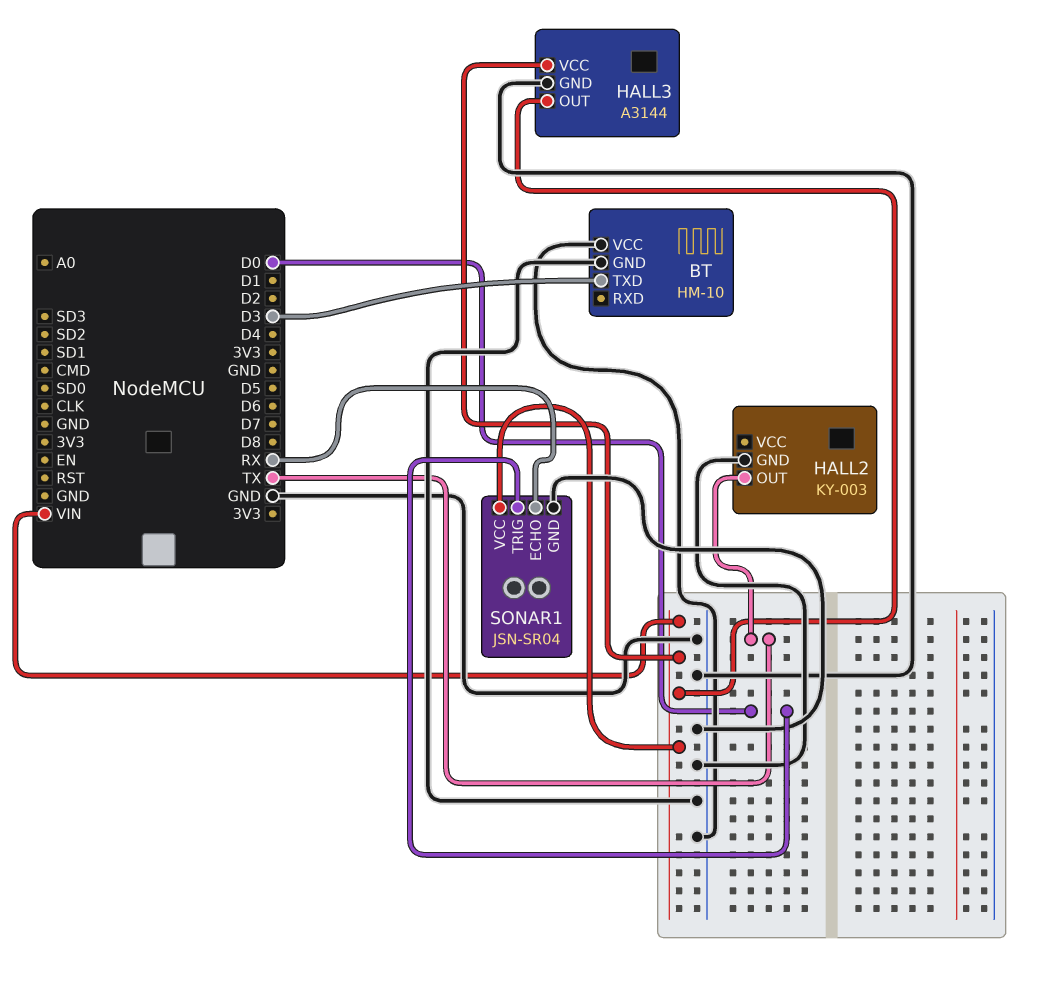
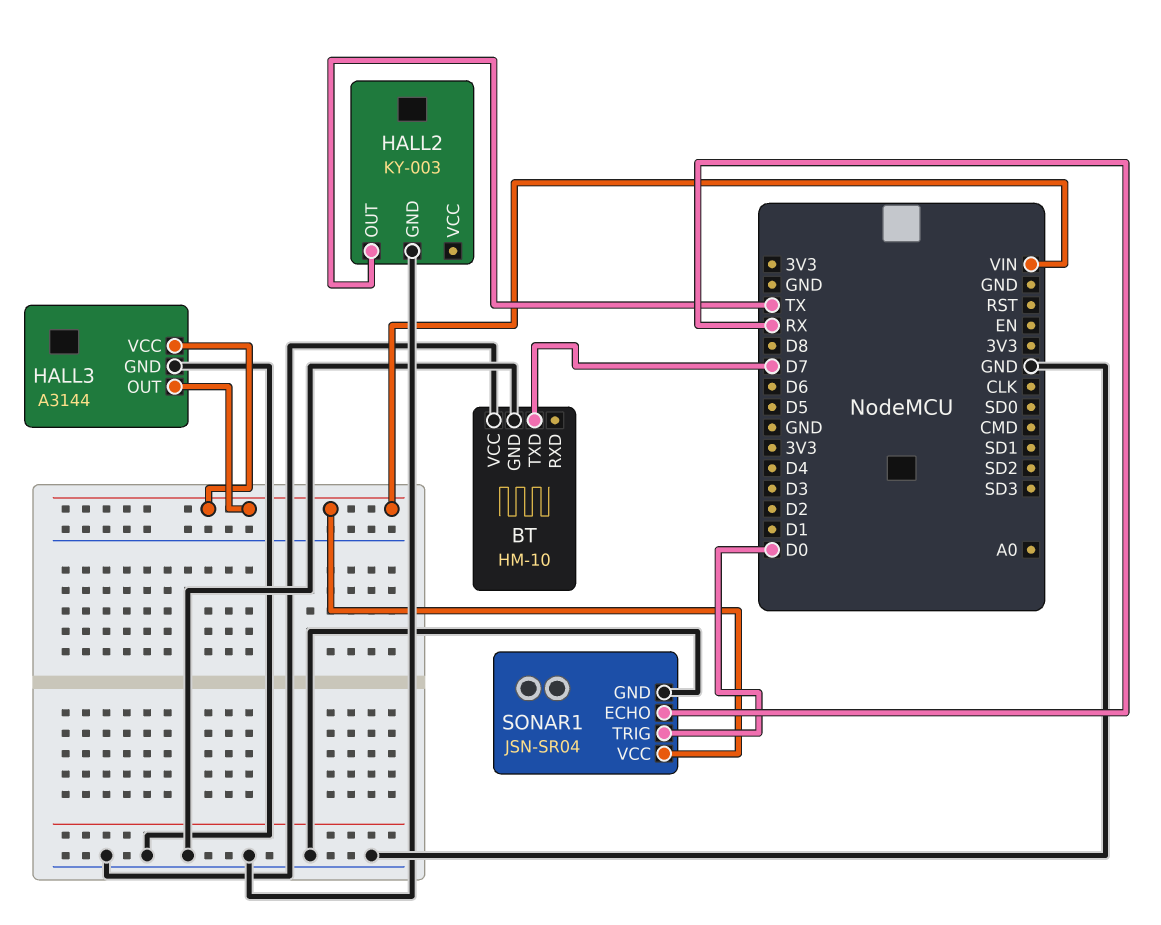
BT pin TXD: D3 -> D7

